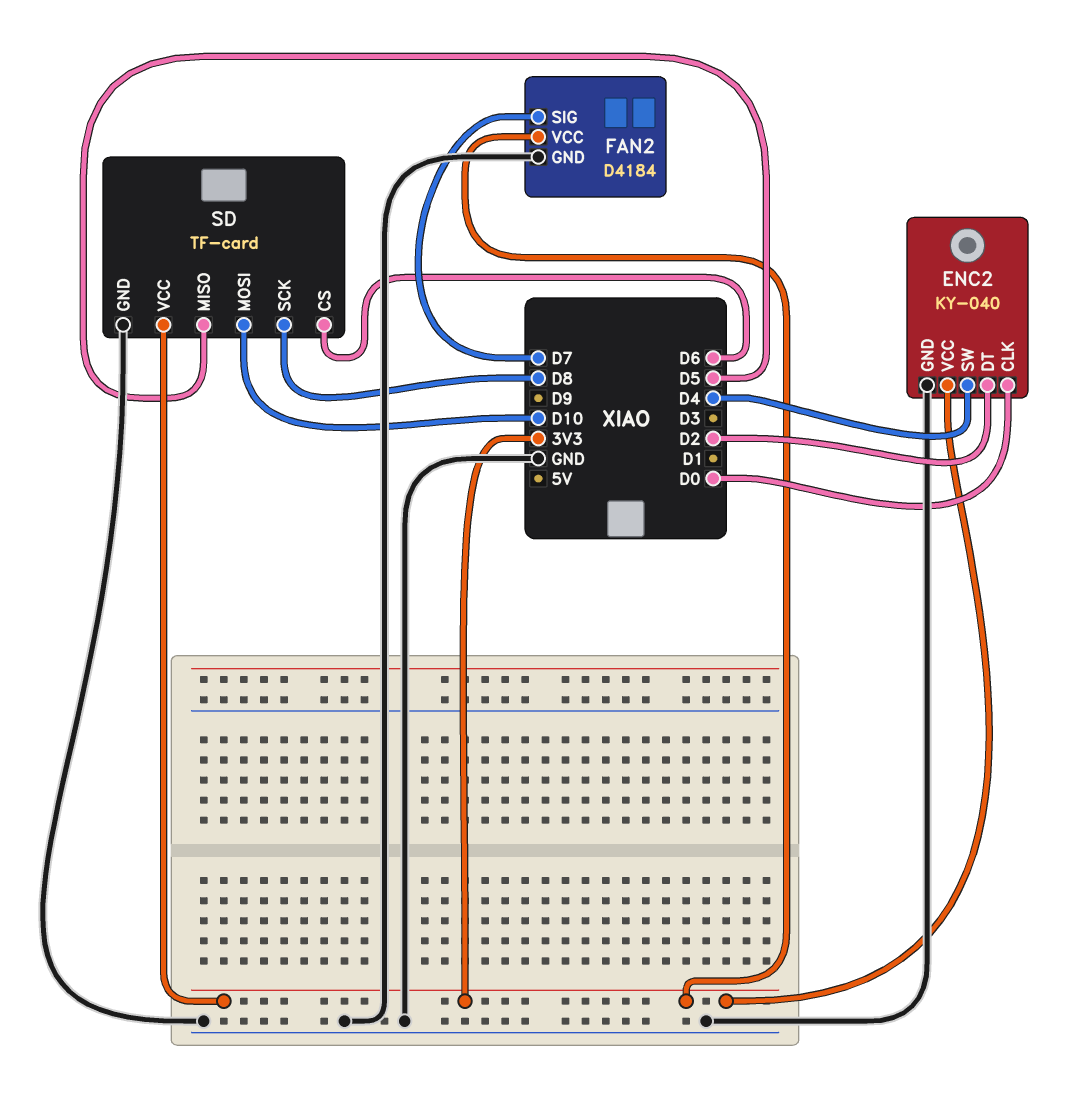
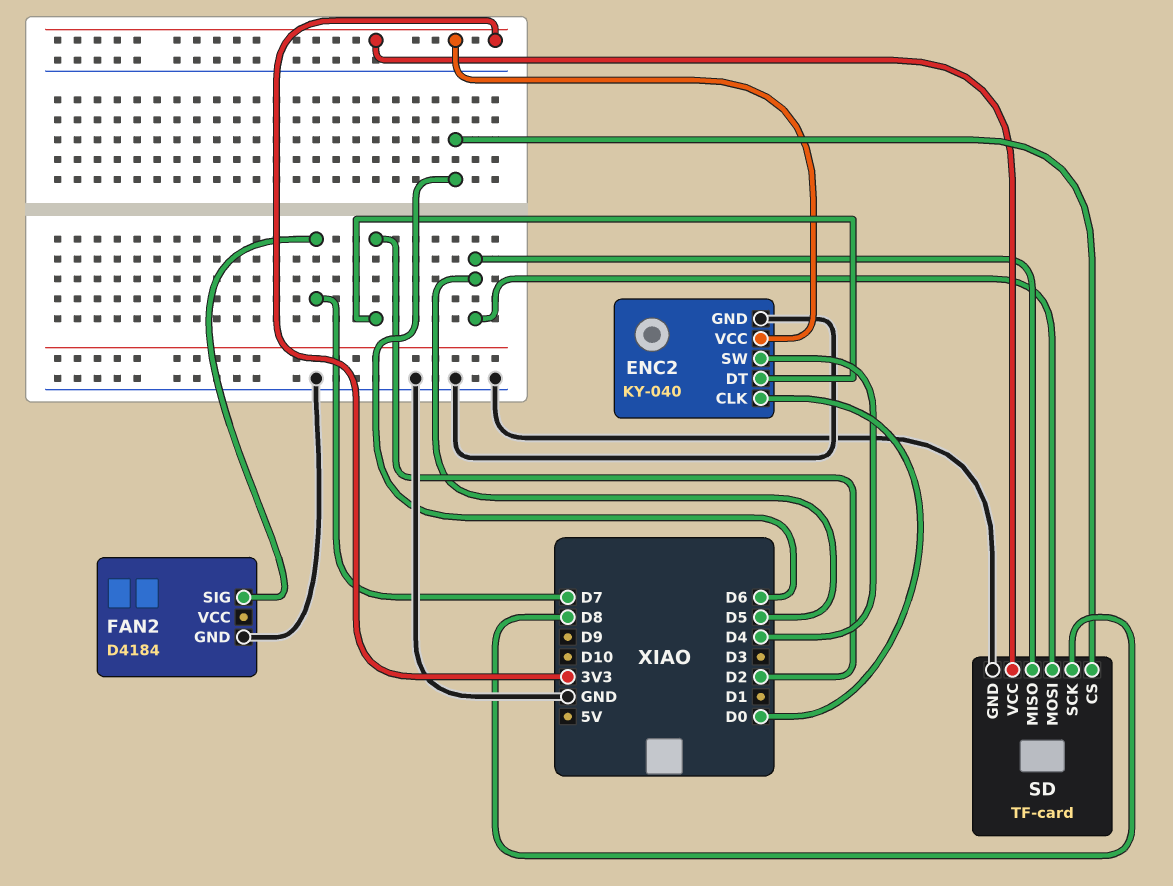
FAN2 pin VCC: 3V3 -> none
SD pin MOSI: D10 -> D5

